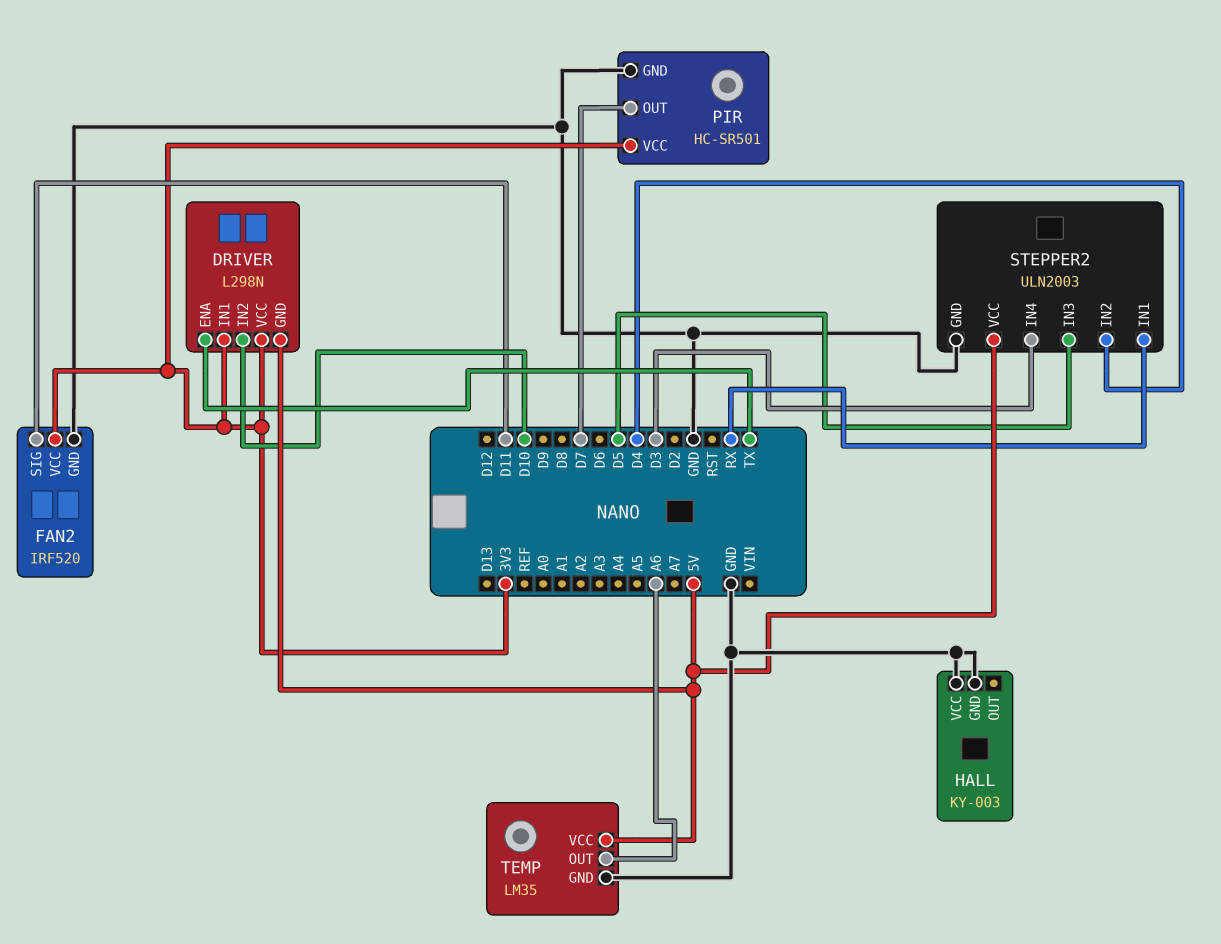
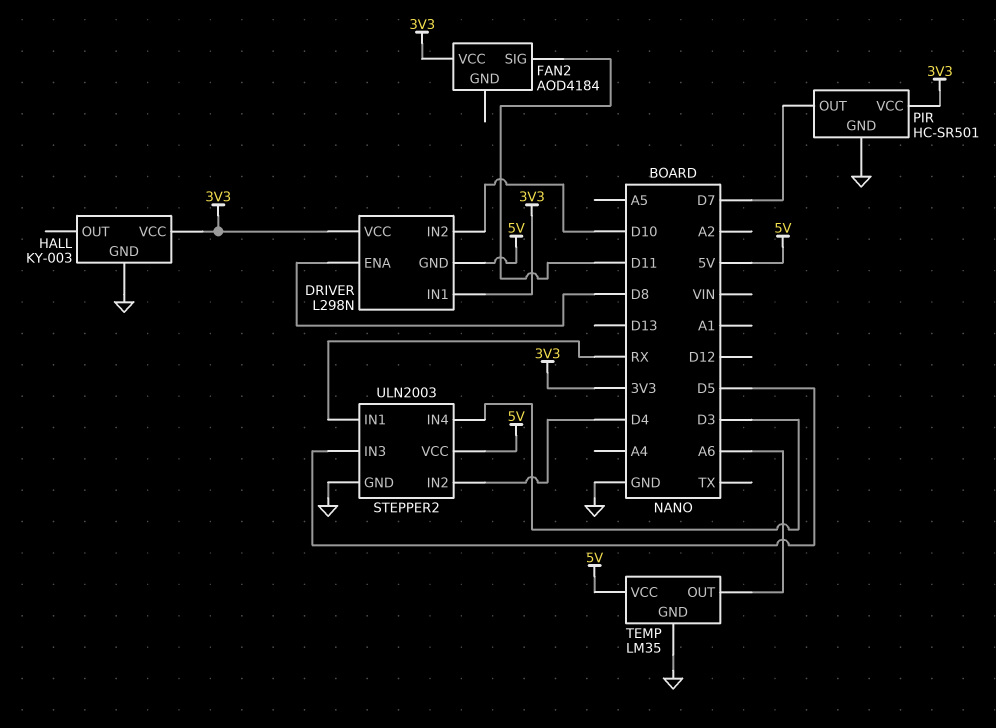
DRIVER pin ENA: TX -> D8
FAN2: IRF520 -> AOD4184
FAN2 pin GND: GND -> none
HALL pin VCC: GND -> 3V3

